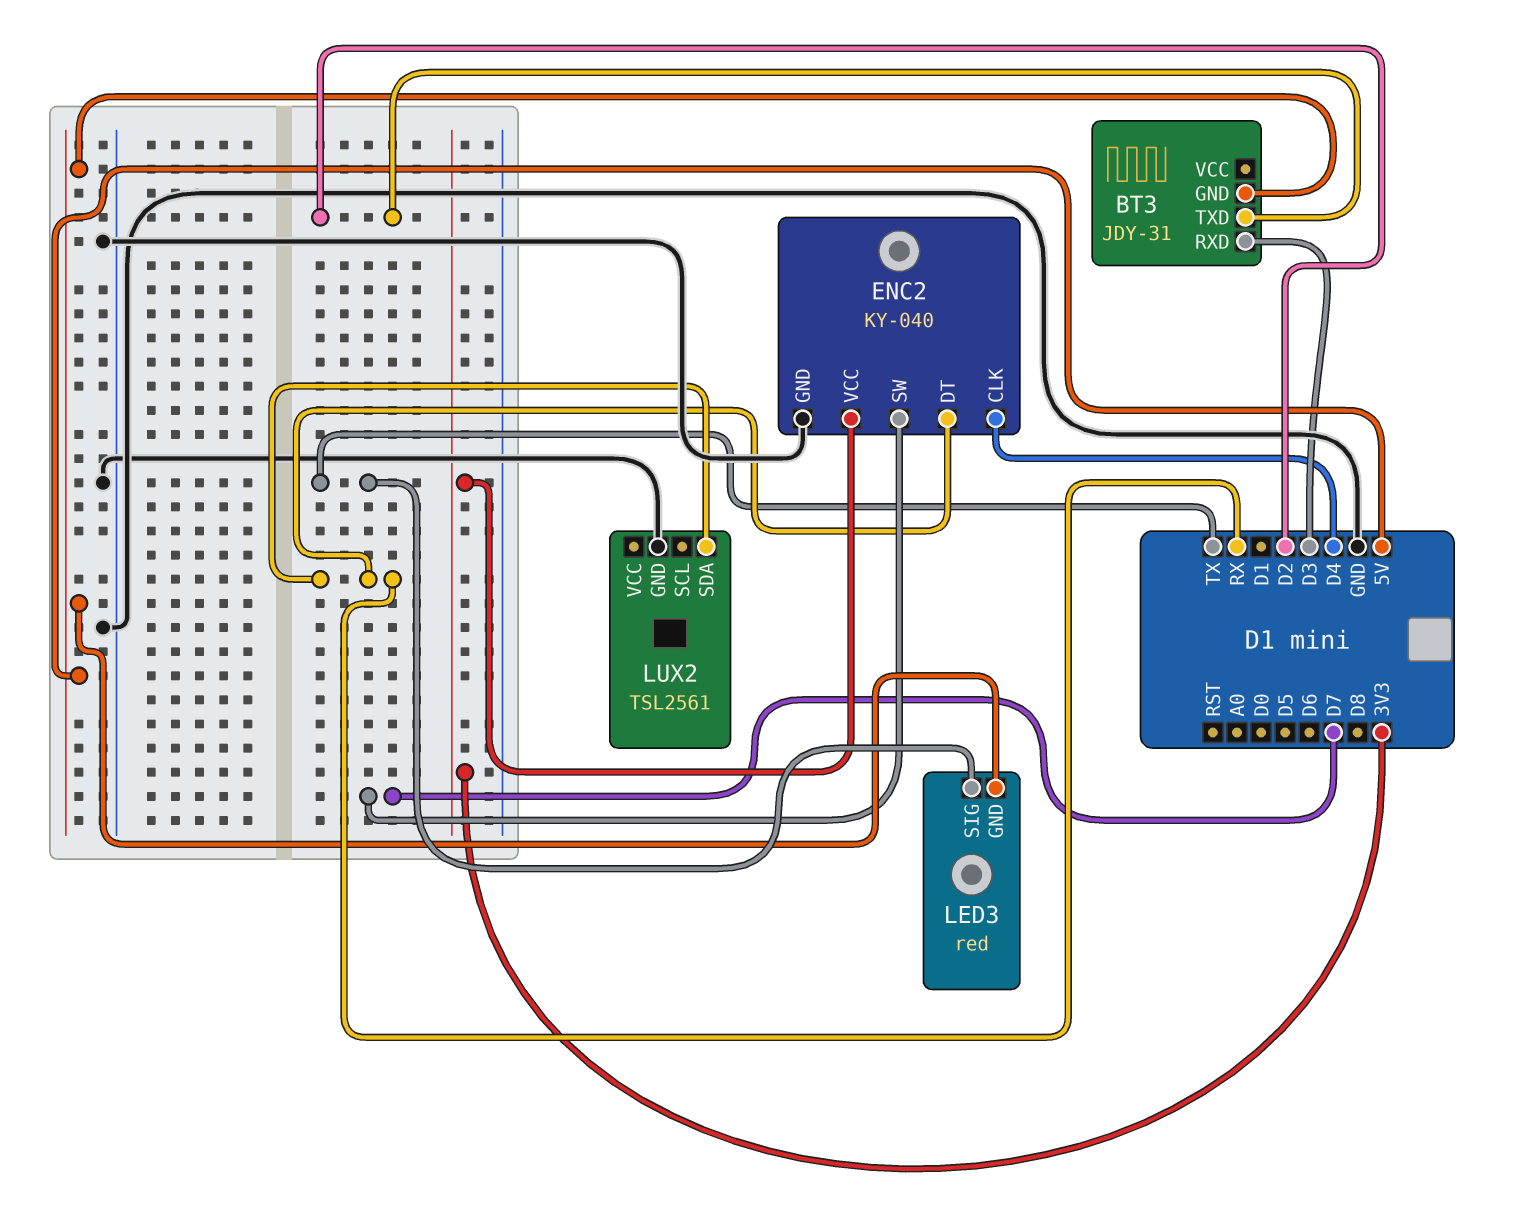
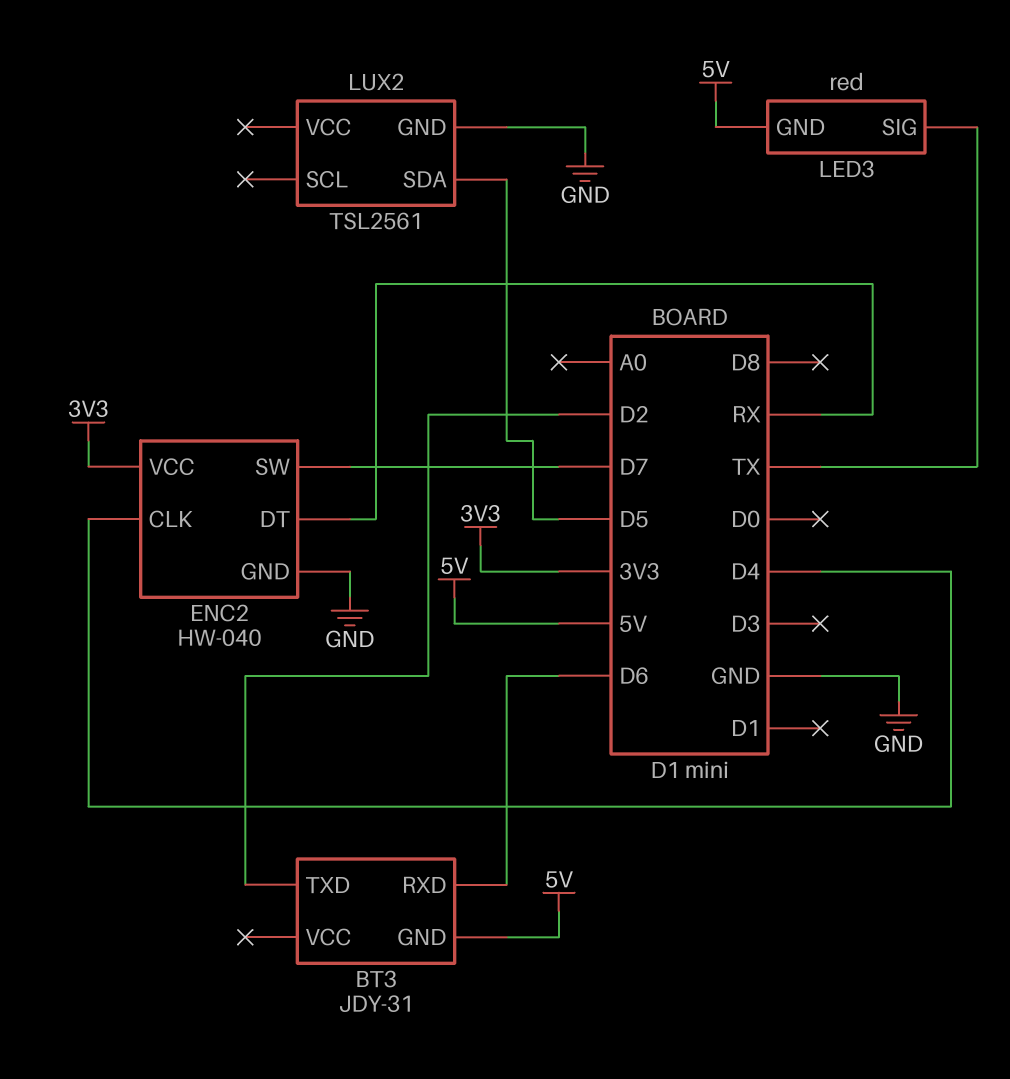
BT3 pin RXD: D3 -> D6
ENC2: KY-040 -> HW-040
LUX2 pin SDA: RX -> D5

